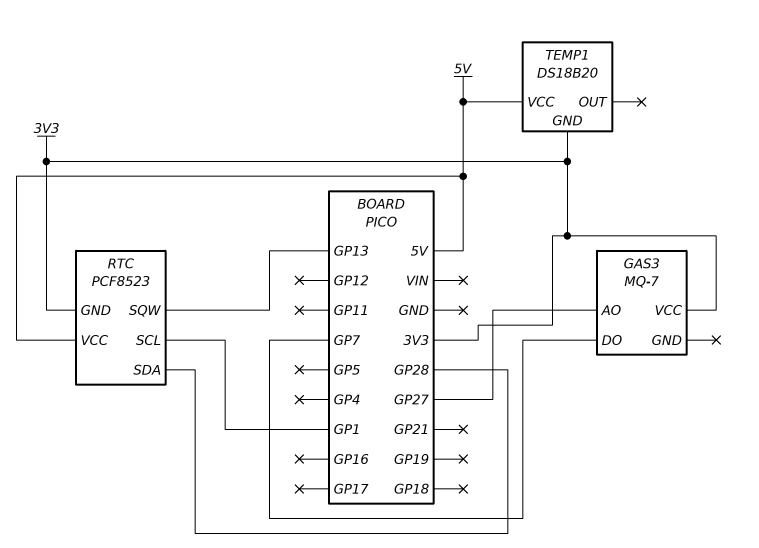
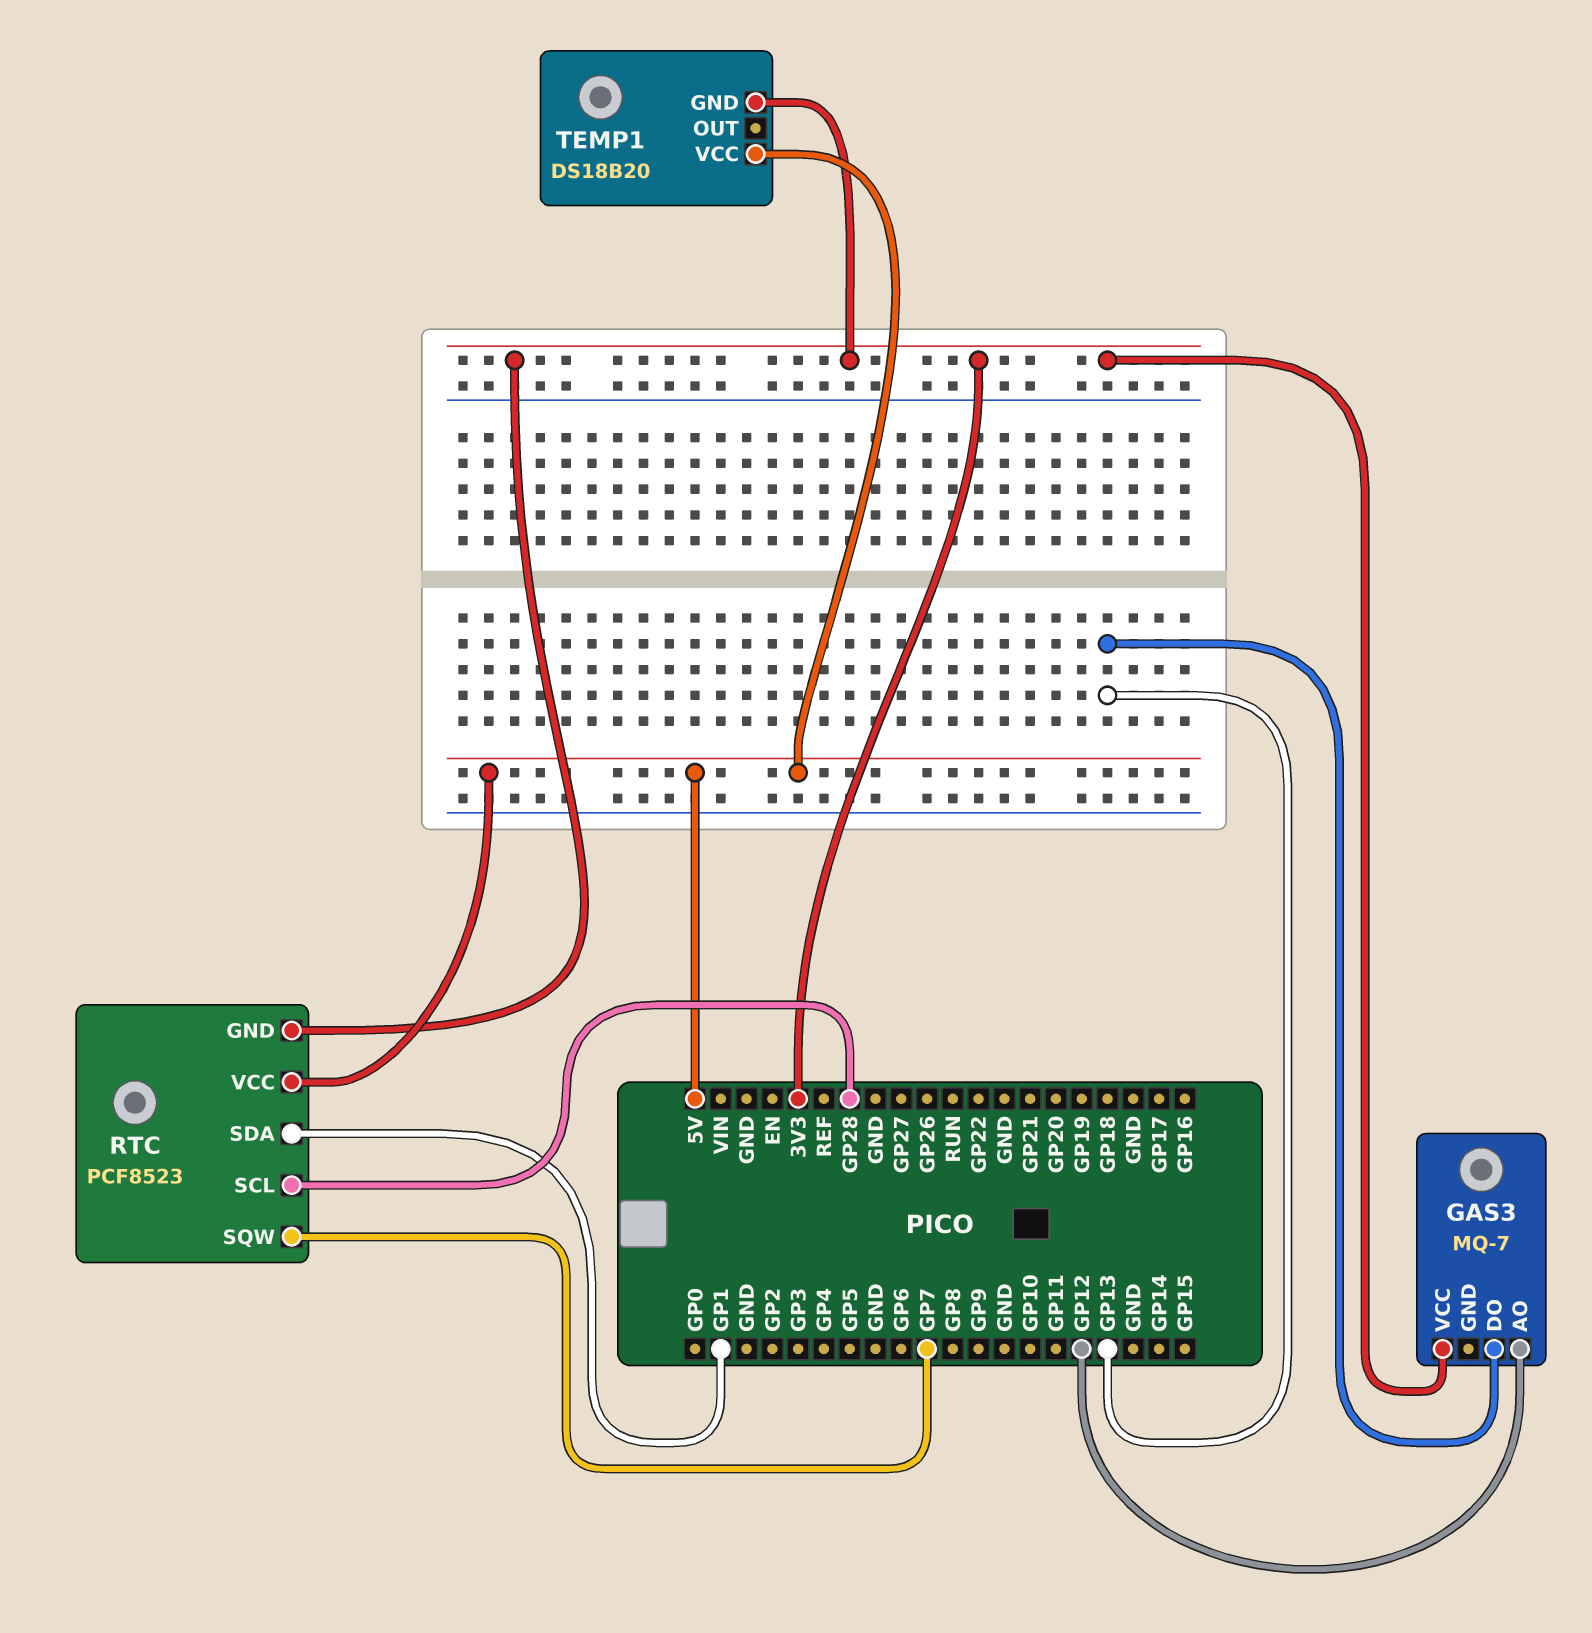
GAS3 pin AO: GP27 -> GP12
GAS3 pin DO: GP7 -> GP13
RTC pin SCL: GP1 -> GP28
RTC pin SDA: GP28 -> GP1
RTC pin SQW: GP13 -> GP7

